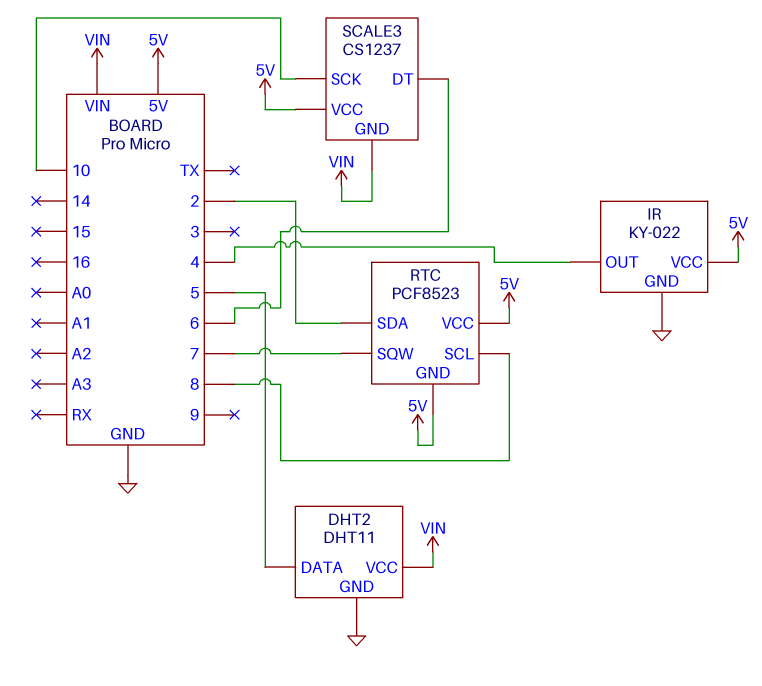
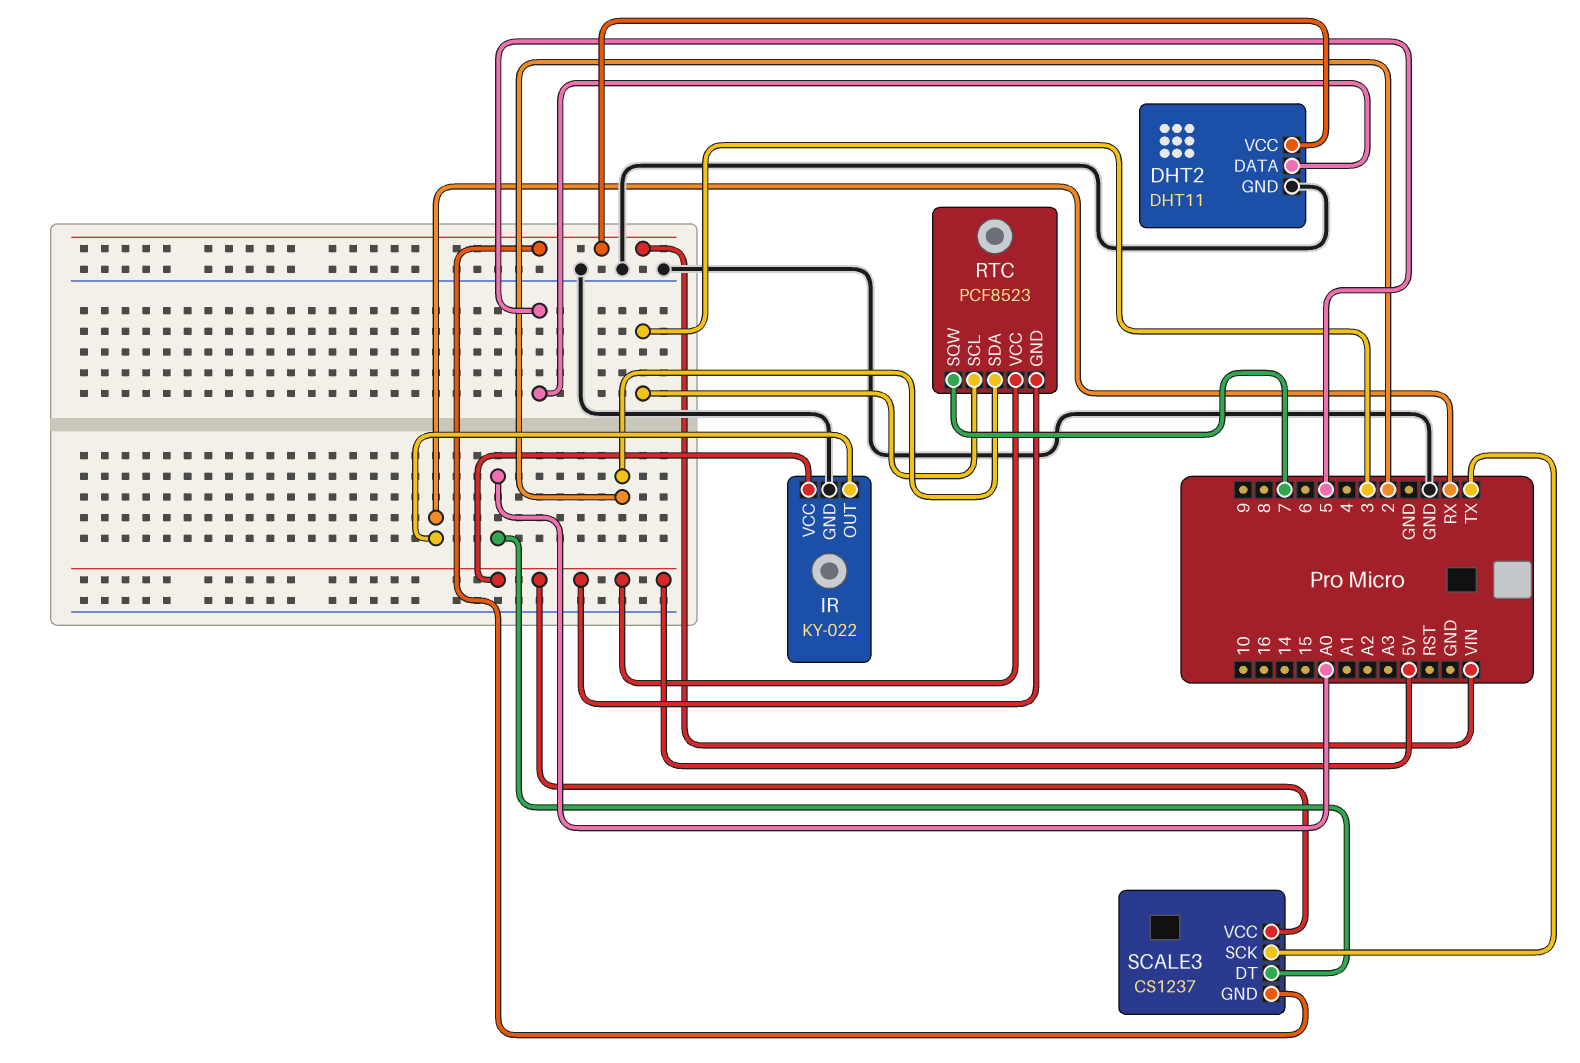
IR pin OUT: 4 -> RX
RTC pin SCL: 8 -> 3
SCALE3 pin DT: 6 -> A0
SCALE3 pin SCK: 10 -> TX

